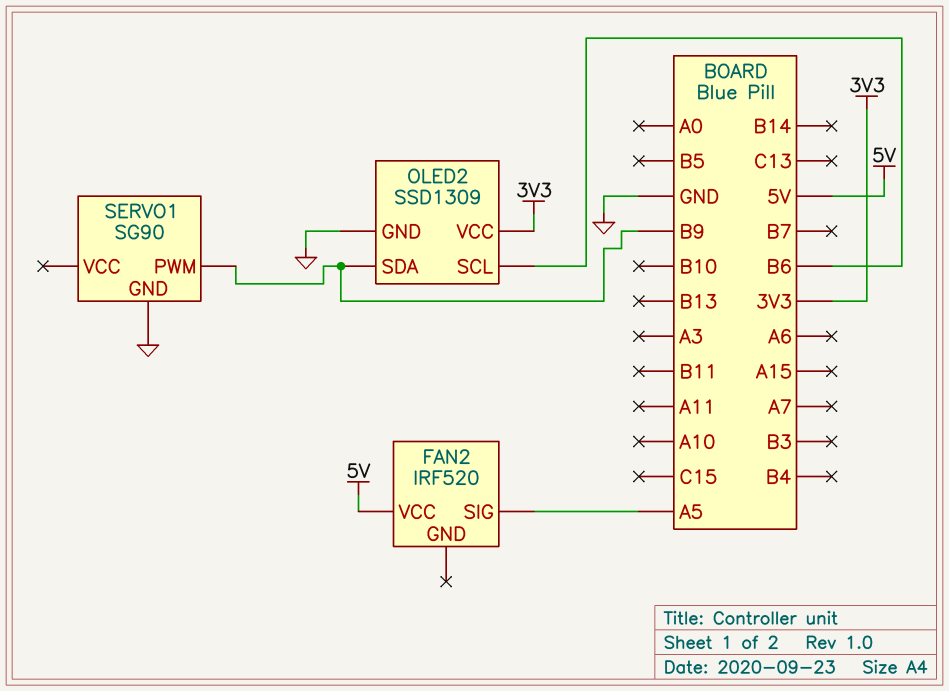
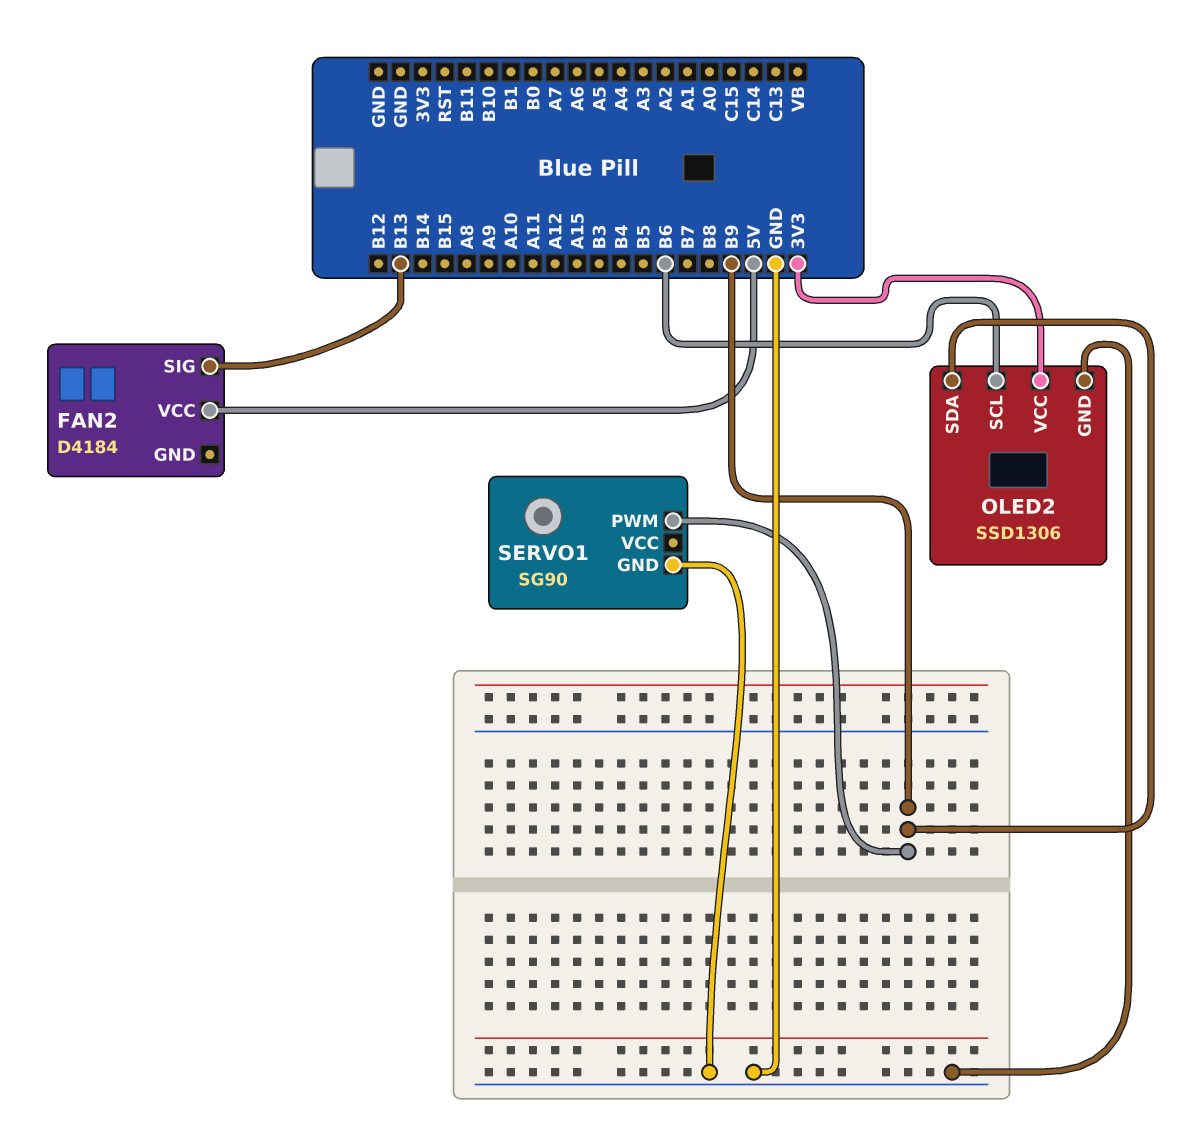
FAN2: IRF520 -> D4184
FAN2 pin SIG: A5 -> B13
OLED2: SSD1309 -> SSD1306

